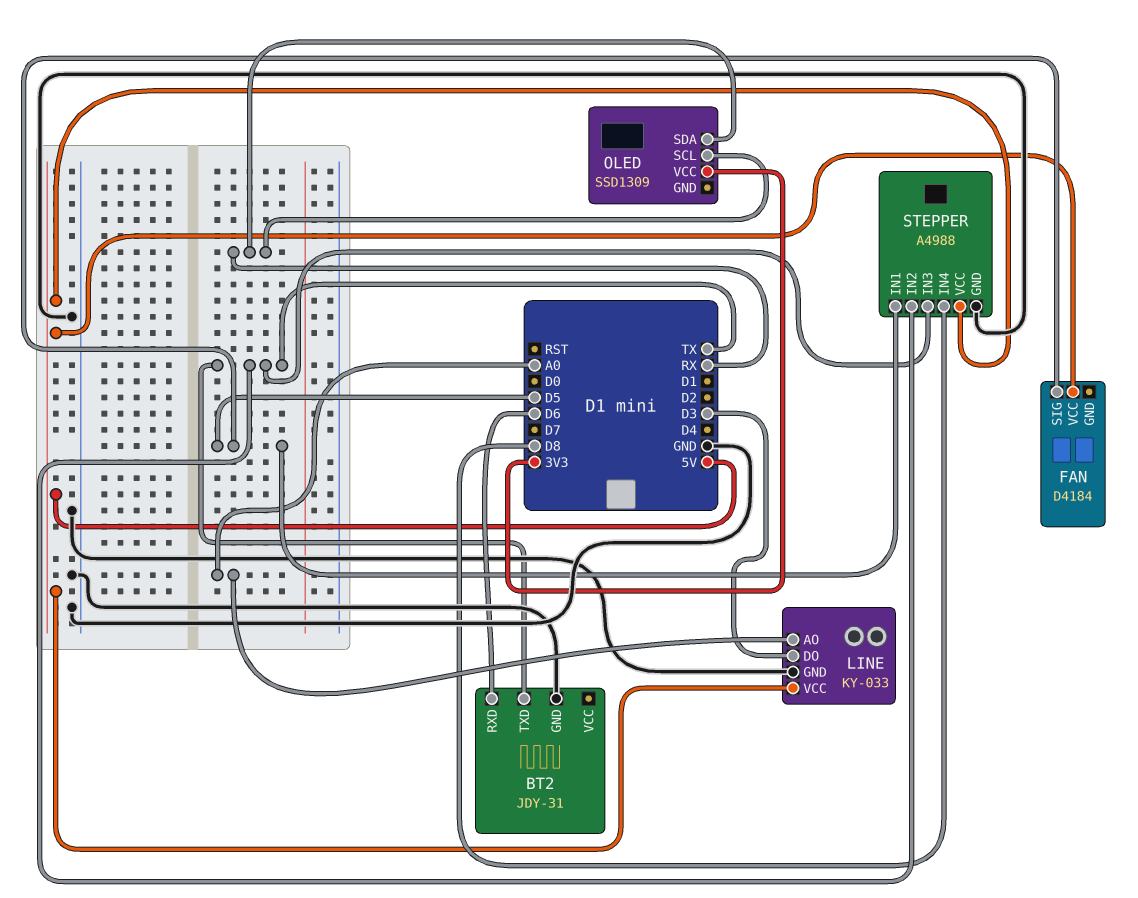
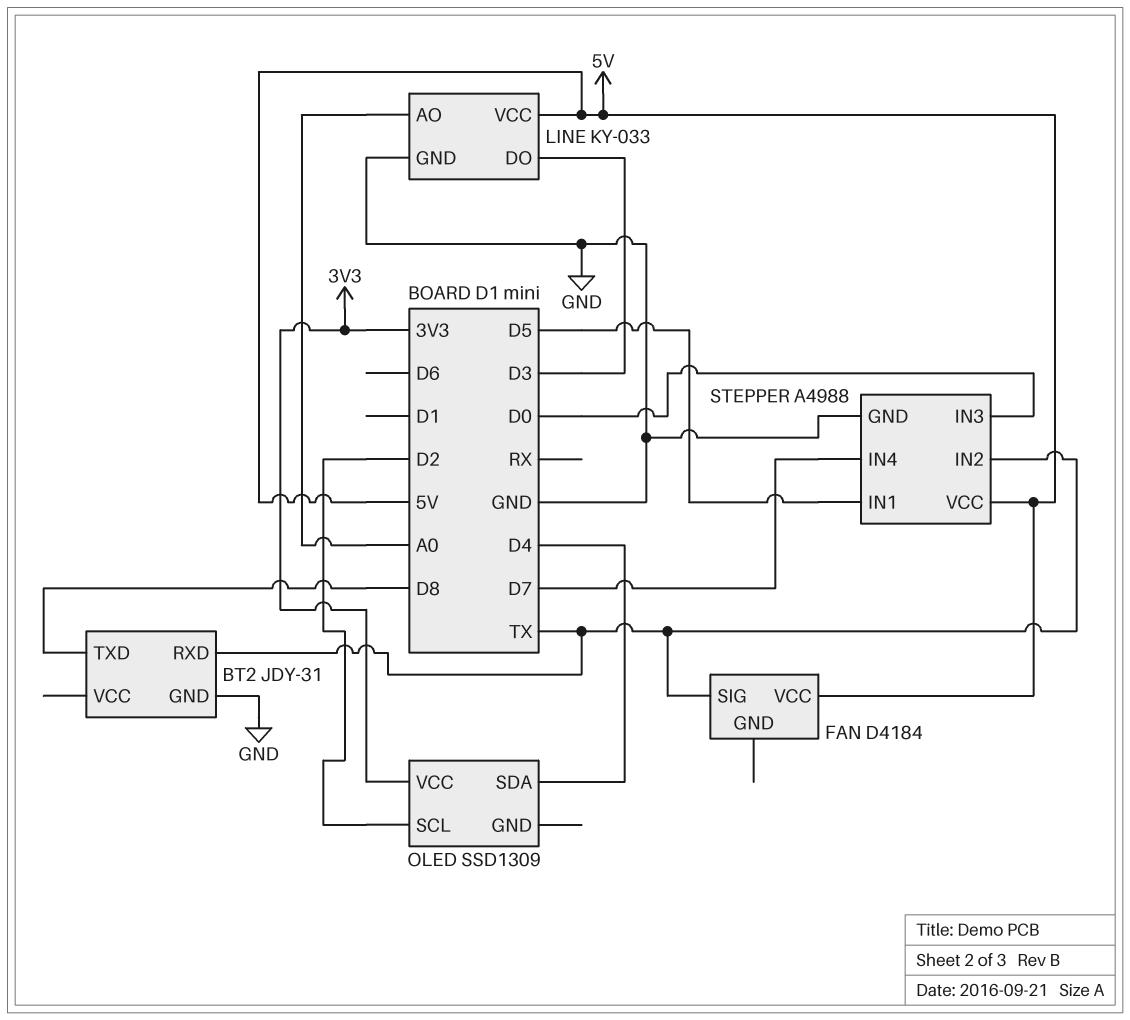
BT2 pin RXD: D6 -> TX
BT2 pin TXD: TX -> D8
FAN pin SIG: D5 -> TX
OLED pin SCL: RX -> D2
OLED pin SDA: RX -> D4
STEPPER pin IN3: TX -> D0
STEPPER pin IN4: D8 -> D7

